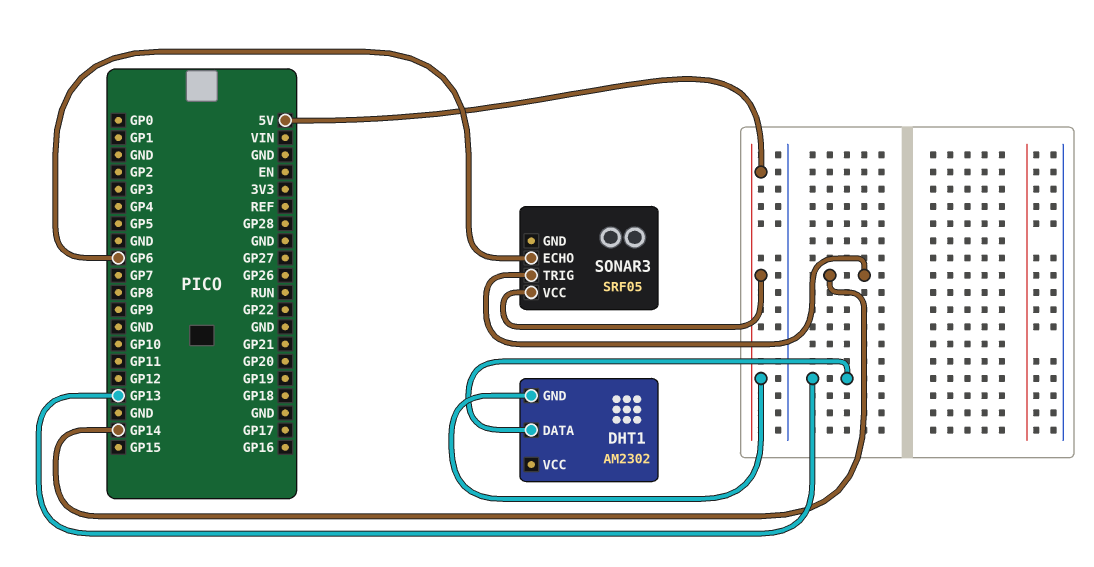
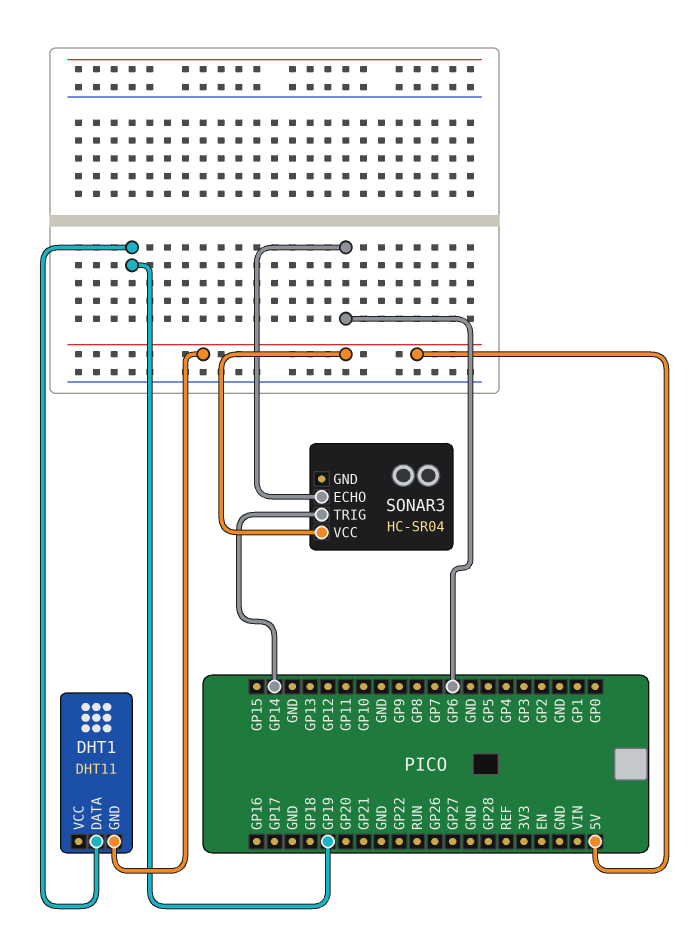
DHT1: AM2302 -> DHT11
DHT1 pin DATA: GP13 -> GP19
SONAR3: SRF05 -> HC-SR04

